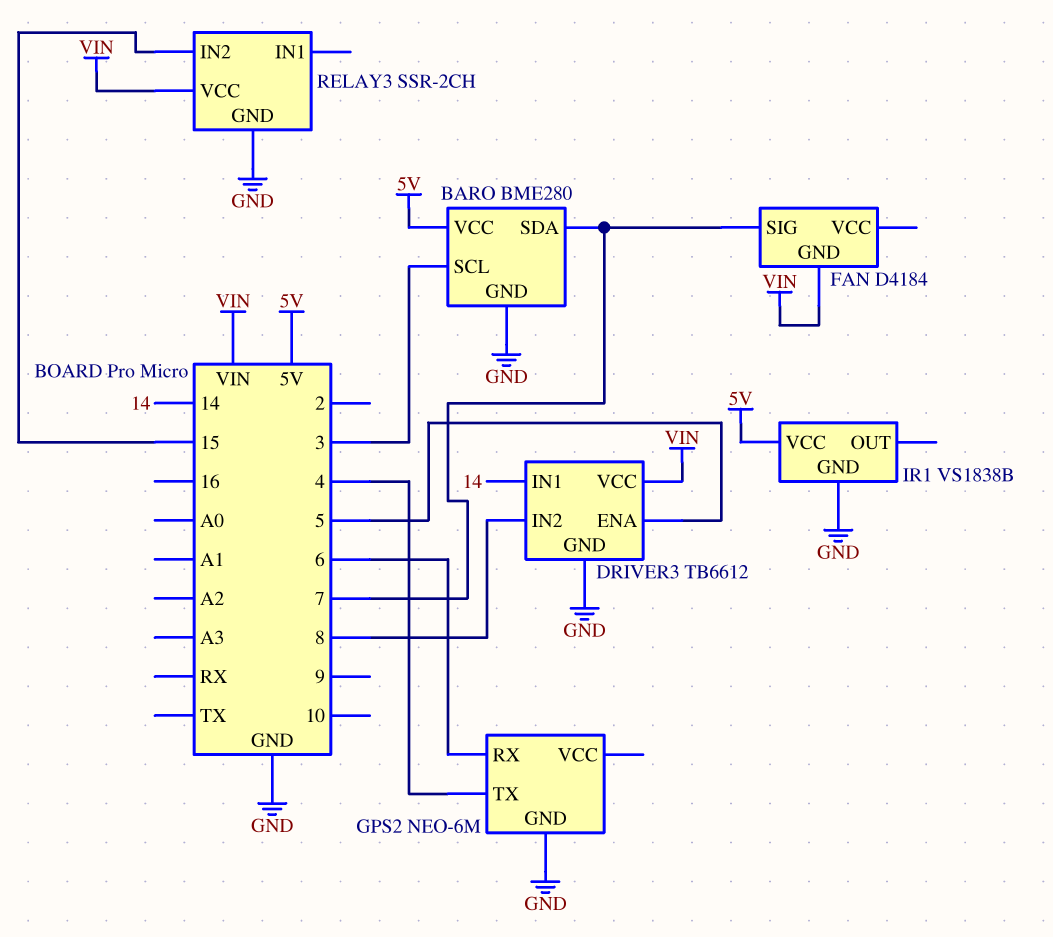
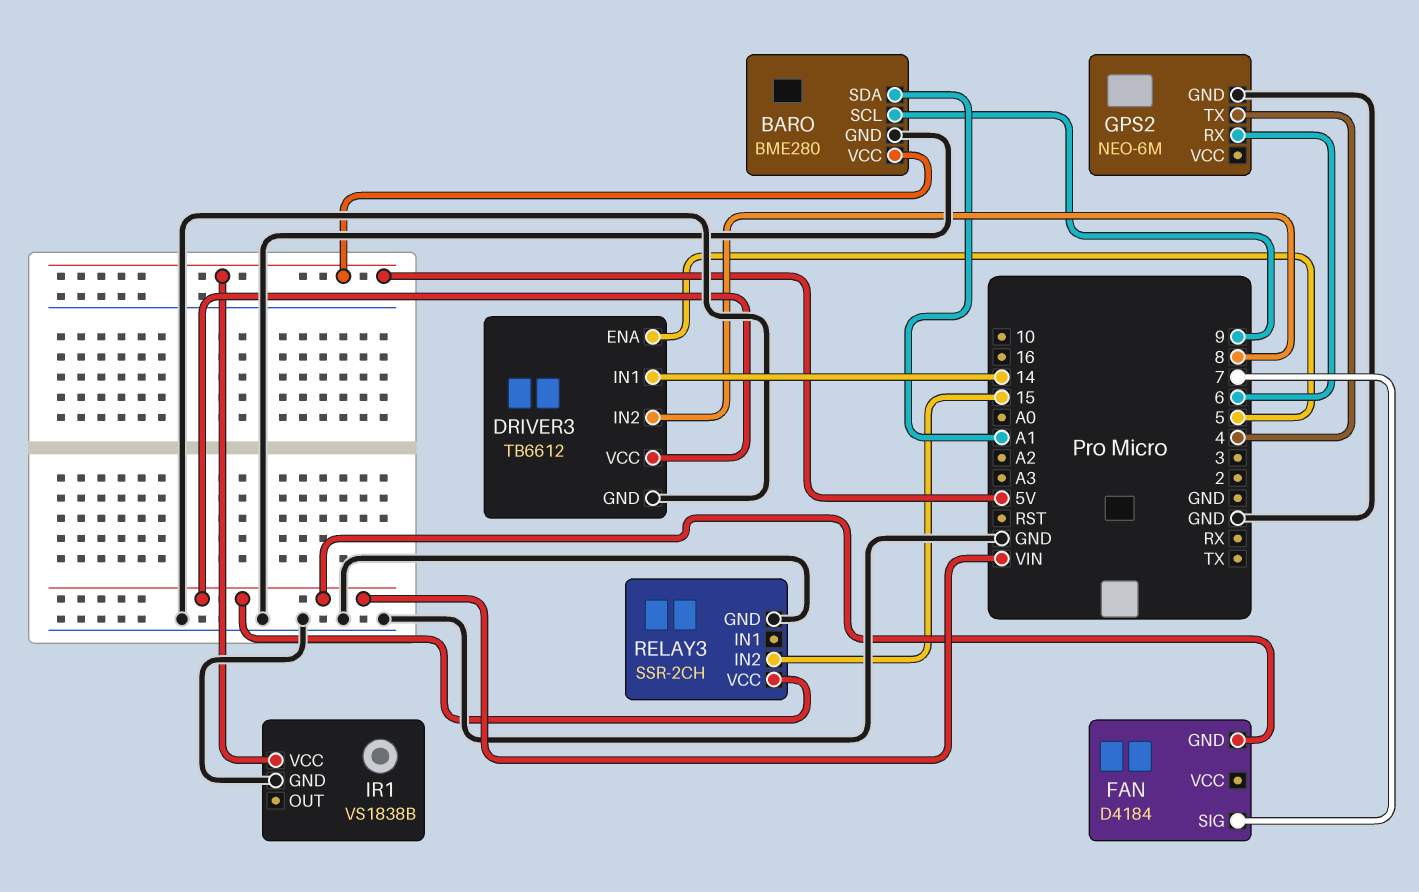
BARO pin SCL: 3 -> 9
BARO pin SDA: 7 -> A1

